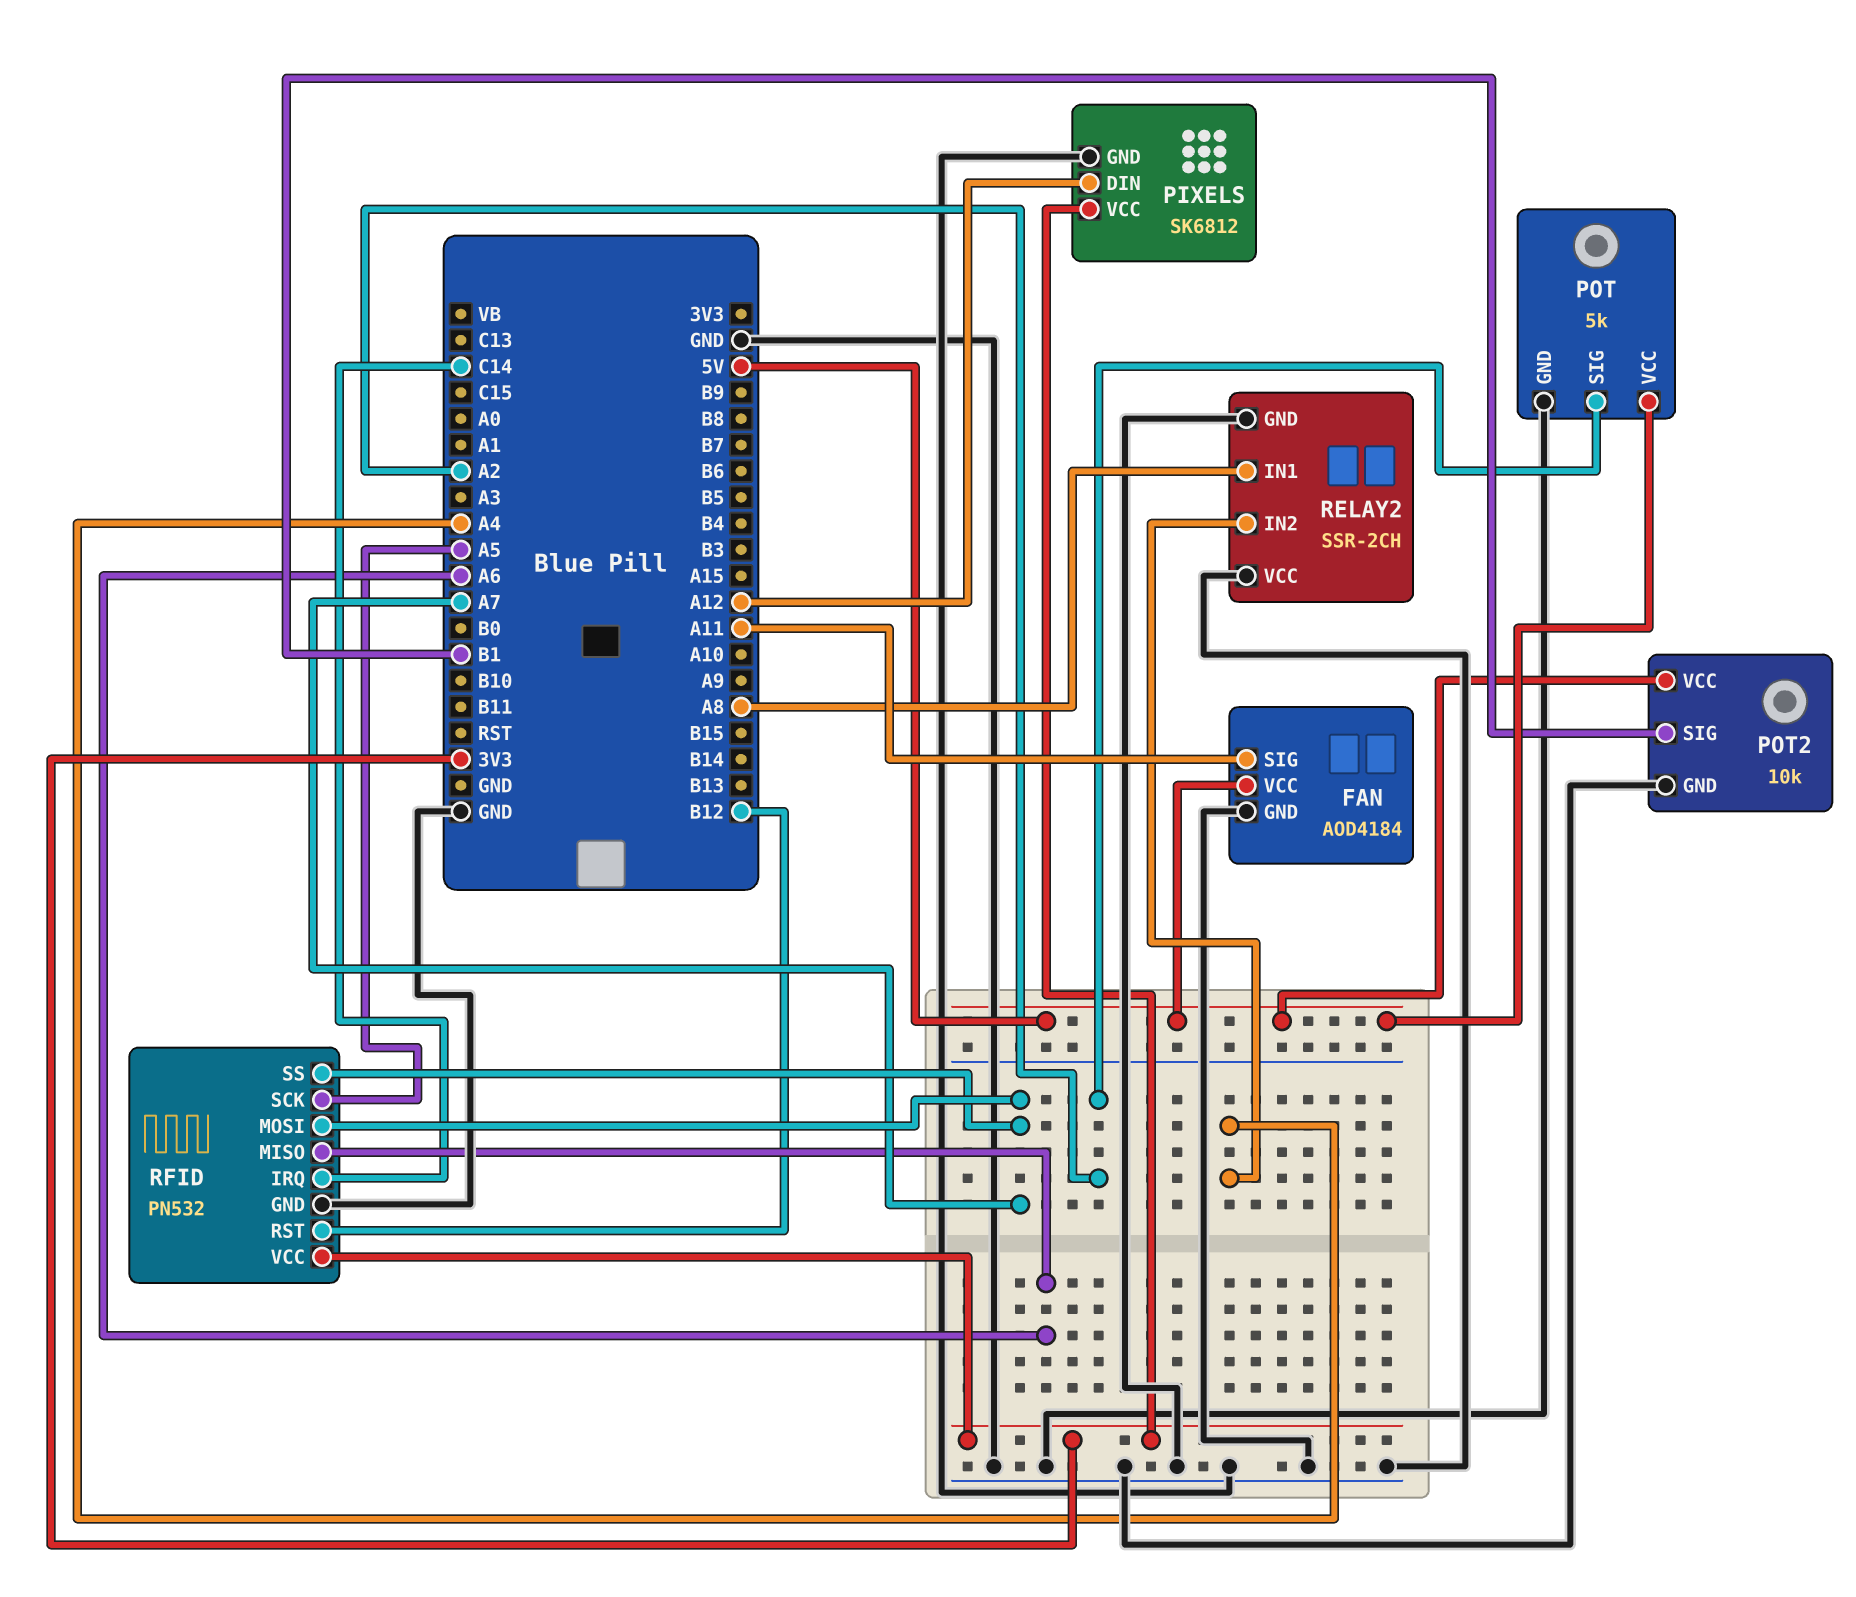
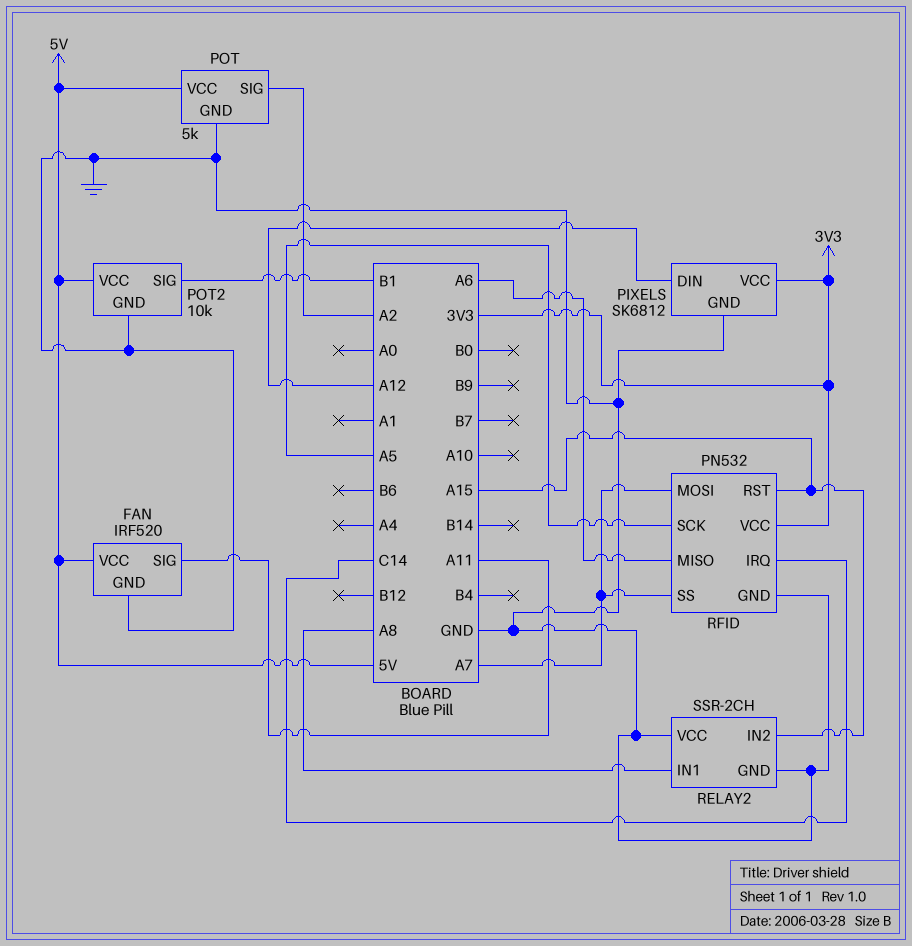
FAN: AOD4184 -> IRF520
RELAY2 pin IN2: A4 -> A15
RFID pin RST: B12 -> A15

